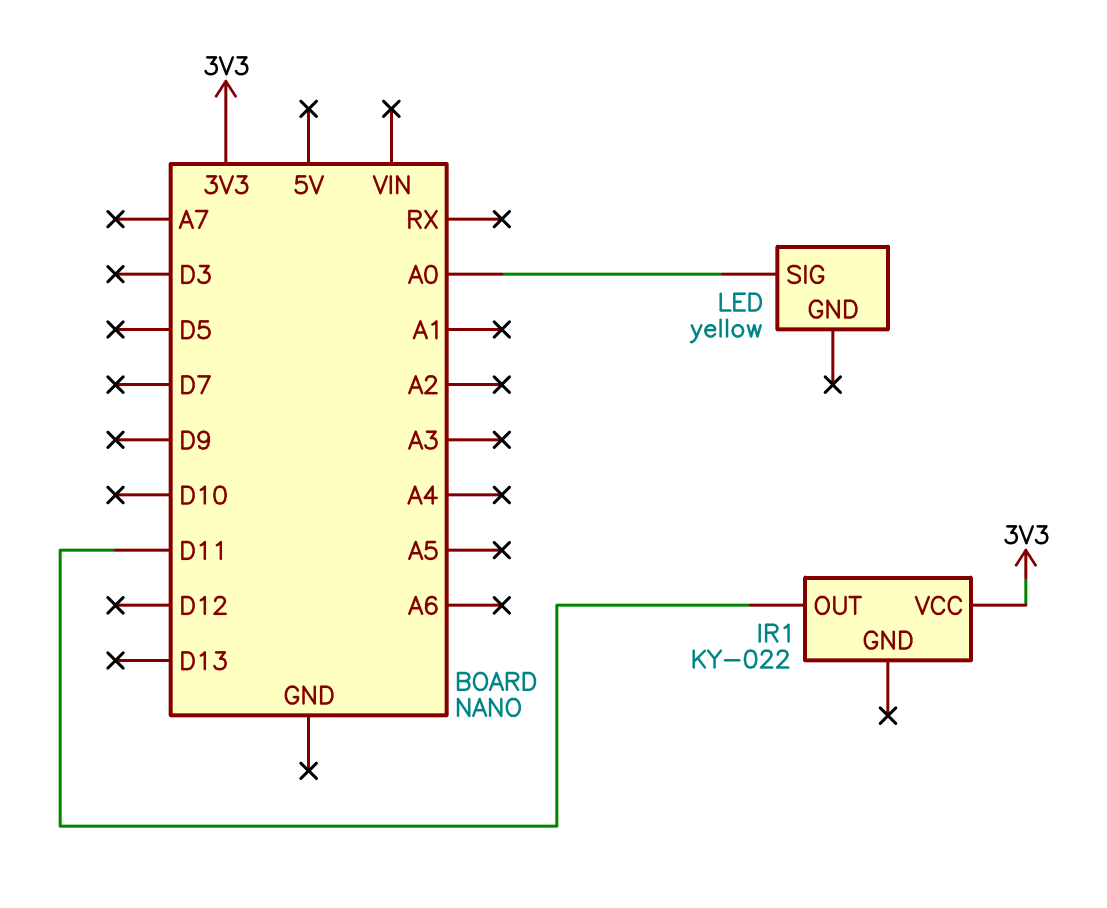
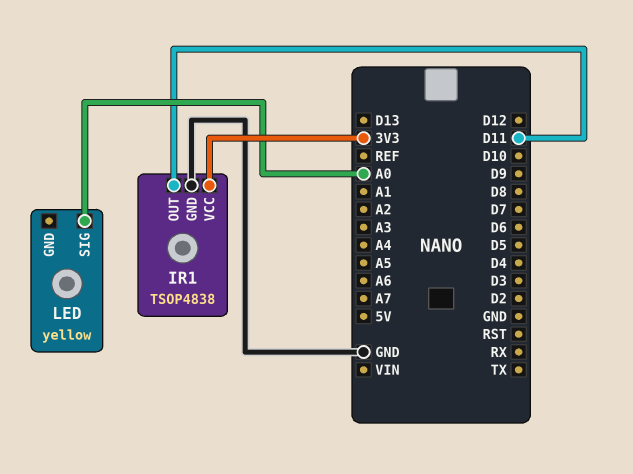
IR1: KY-022 -> TSOP4838
IR1 pin GND: none -> GND

